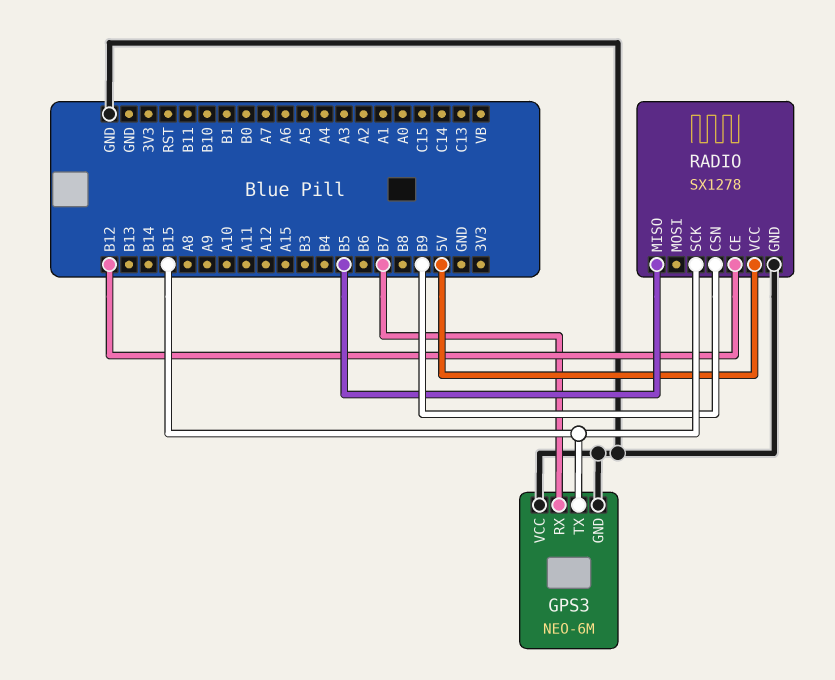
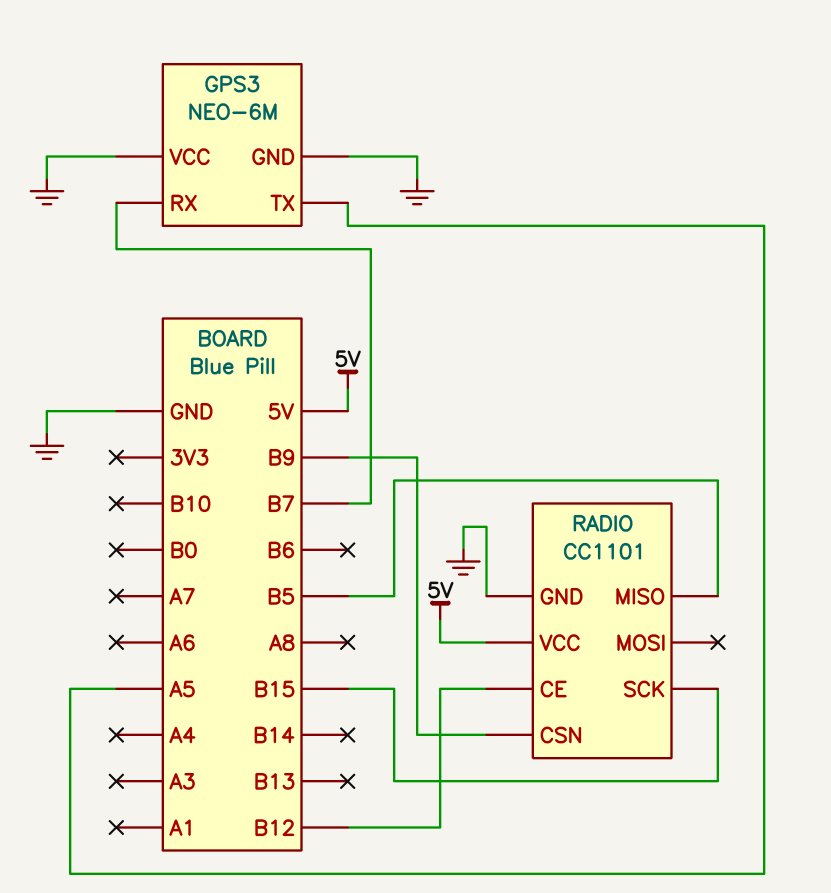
GPS3 pin TX: B15 -> A5
RADIO: SX1278 -> CC1101

